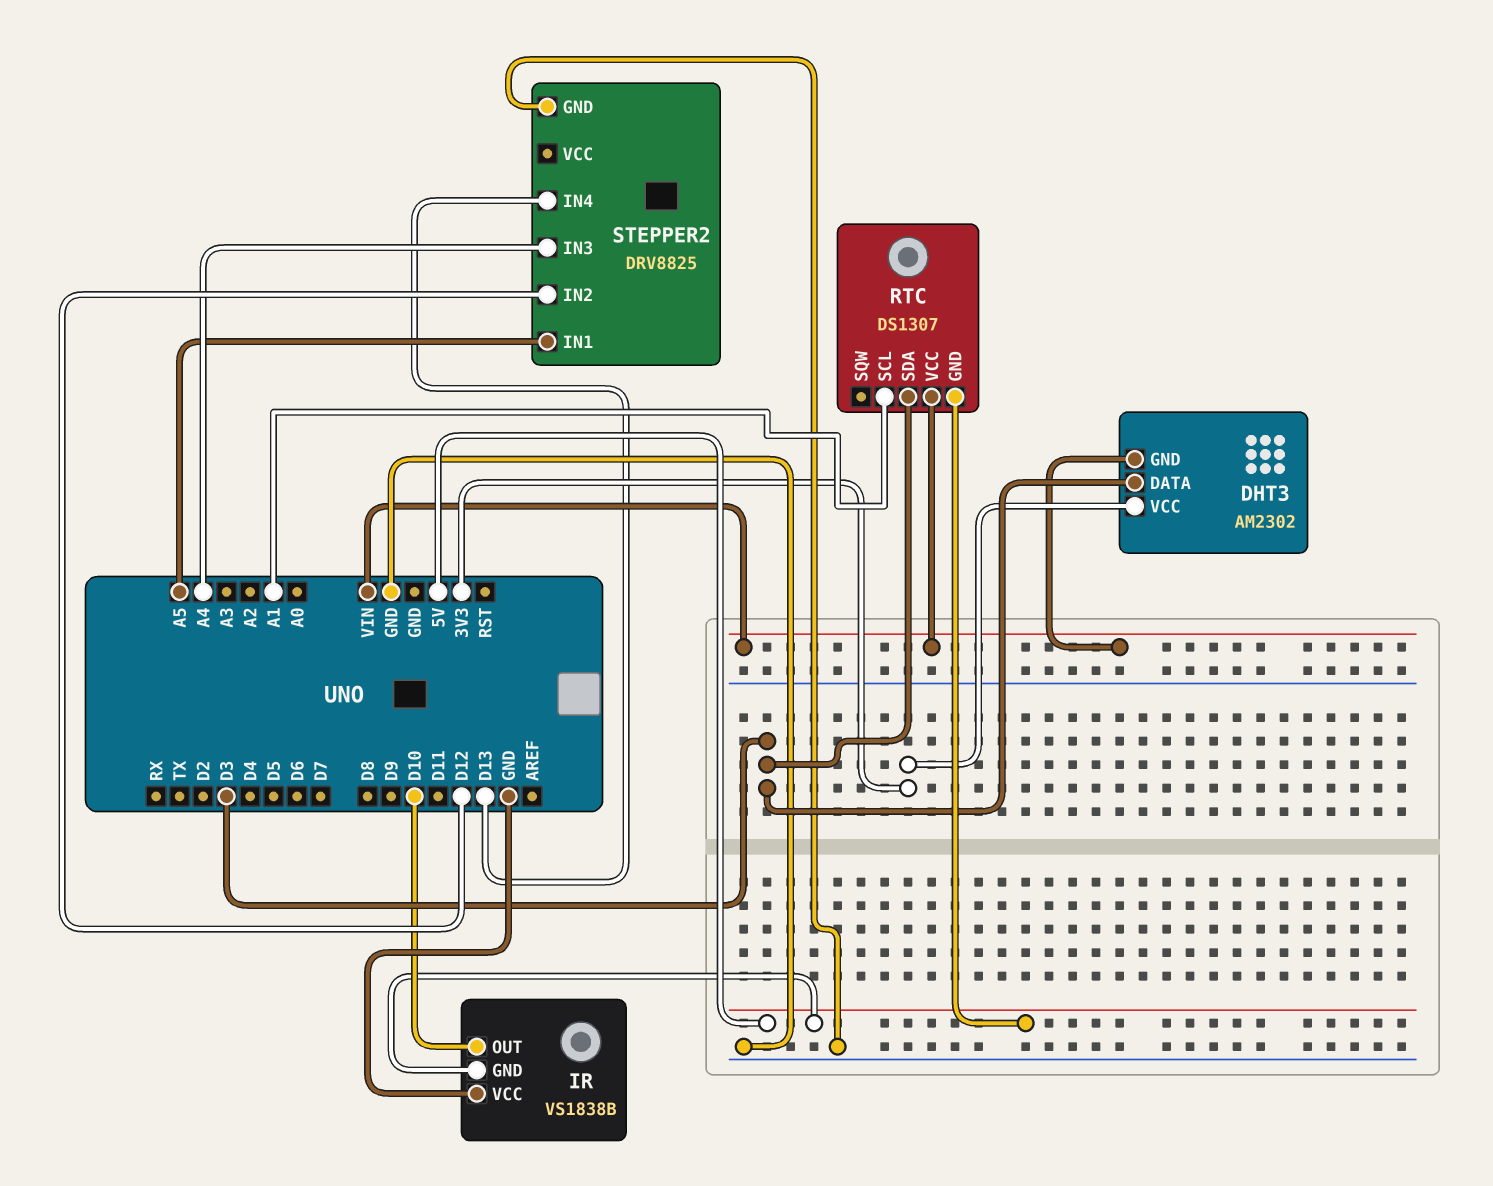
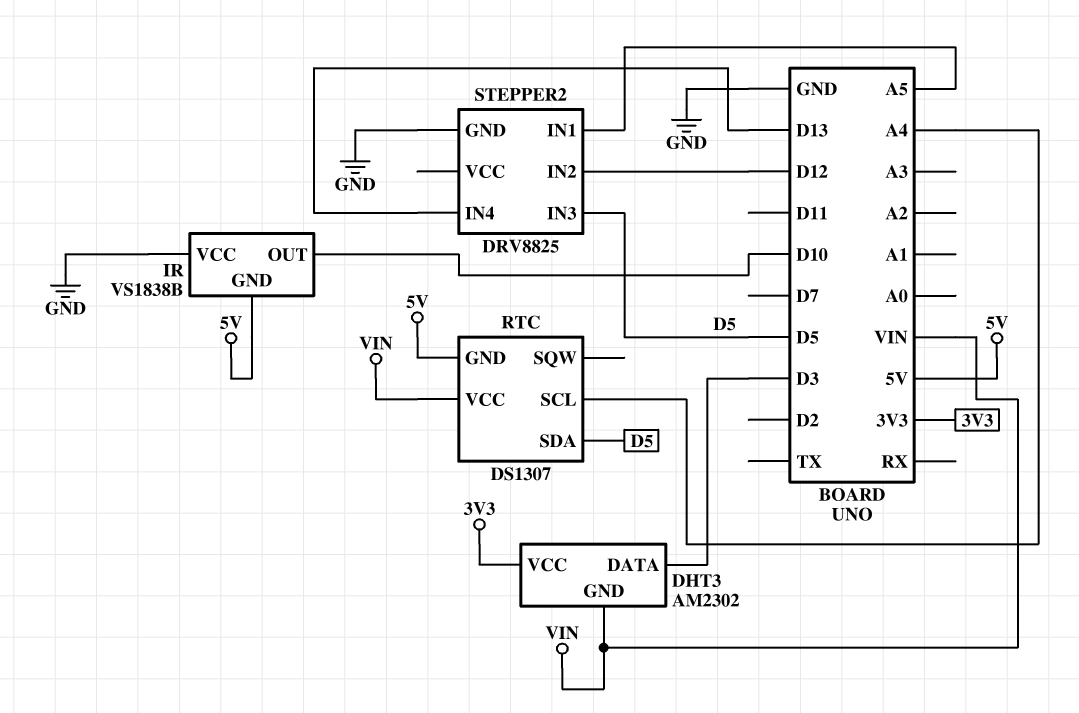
RTC pin SCL: A1 -> A4
RTC pin SDA: D3 -> D5
STEPPER2 pin IN3: A4 -> D5

